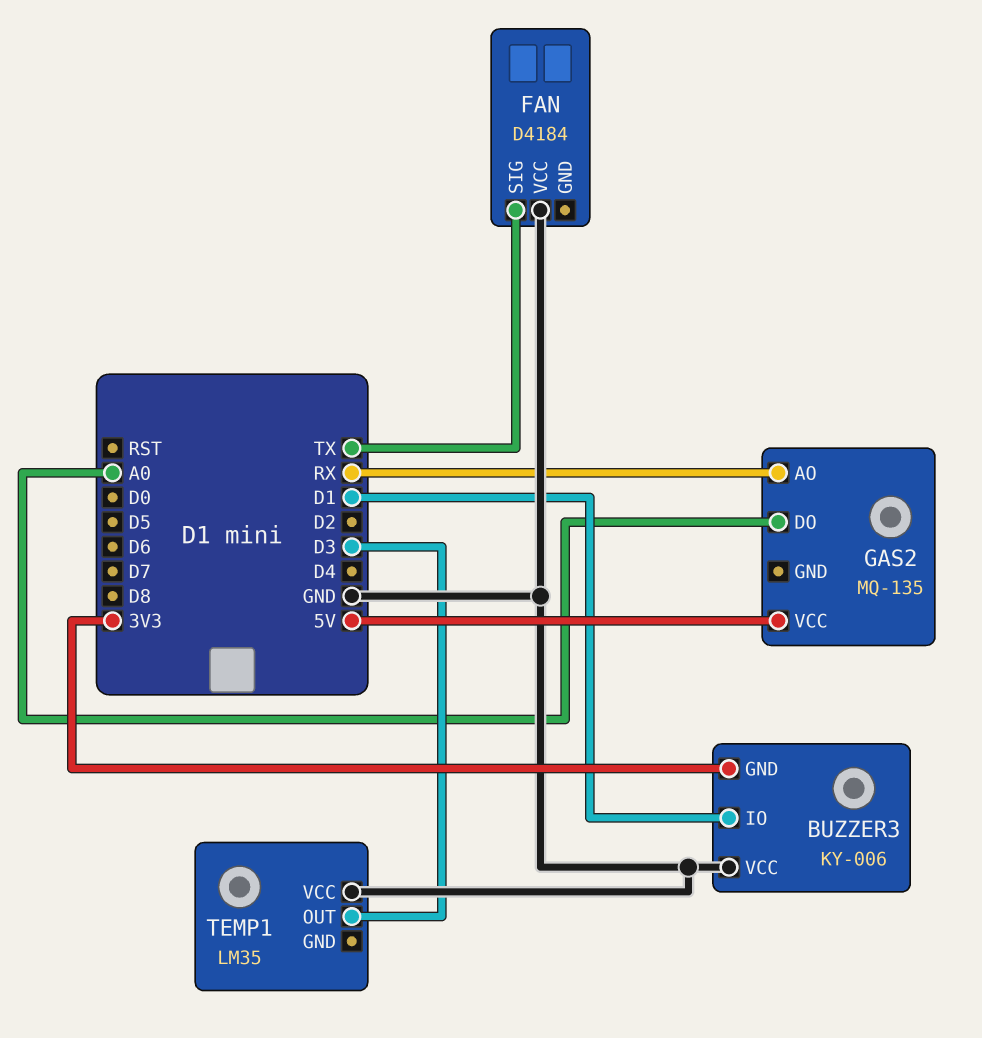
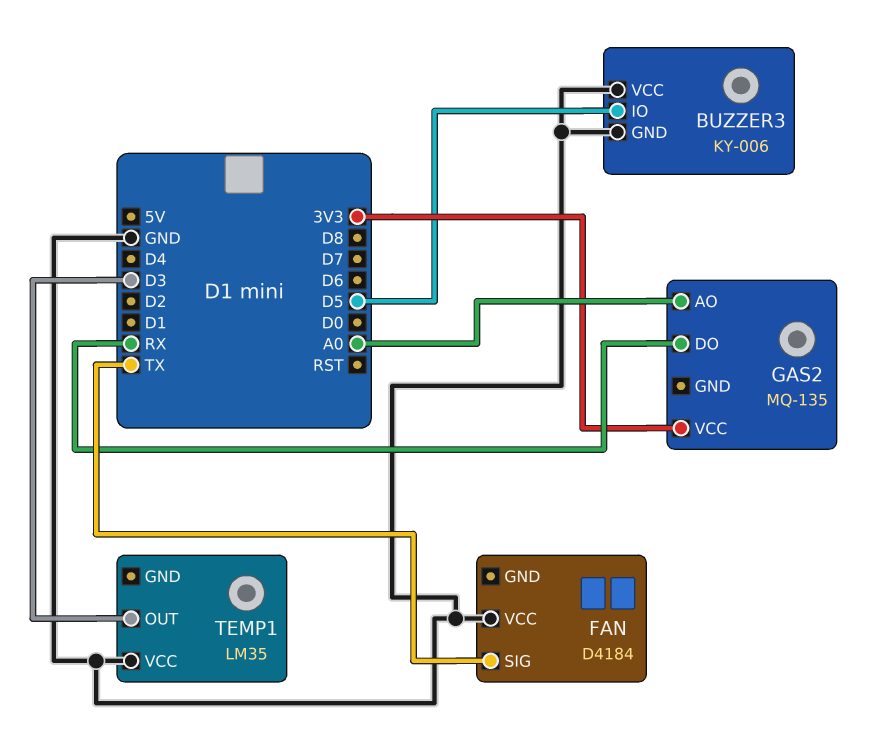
BUZZER3 pin GND: 3V3 -> GND
BUZZER3 pin IO: D1 -> D5
GAS2 pin AO: RX -> A0
GAS2 pin DO: A0 -> RX
GAS2 pin VCC: 5V -> 3V3

